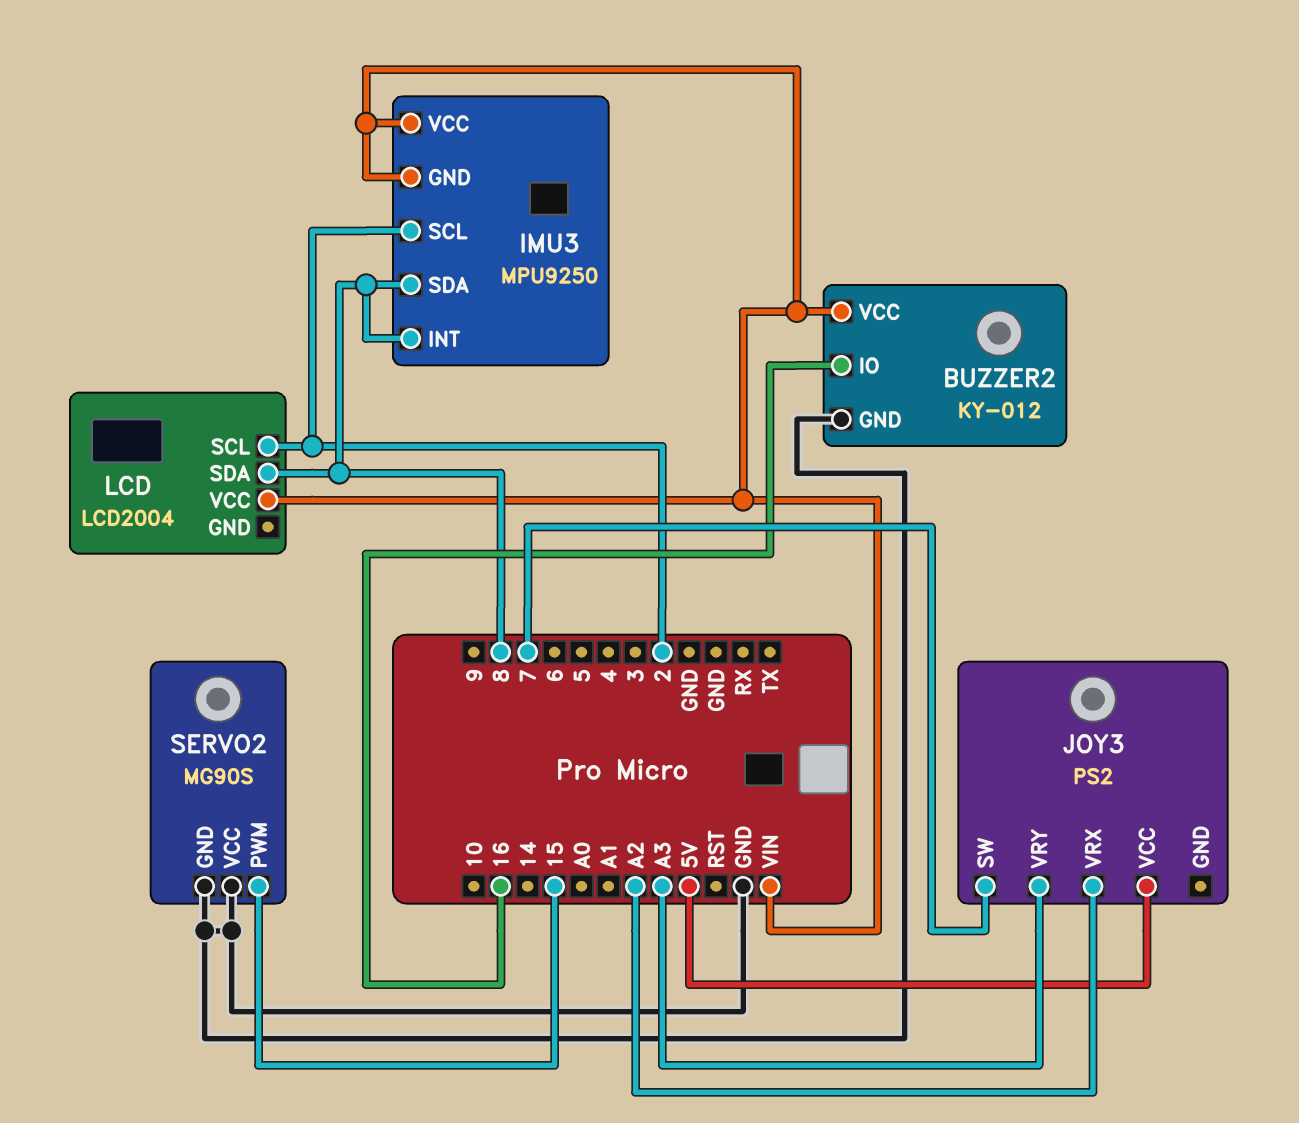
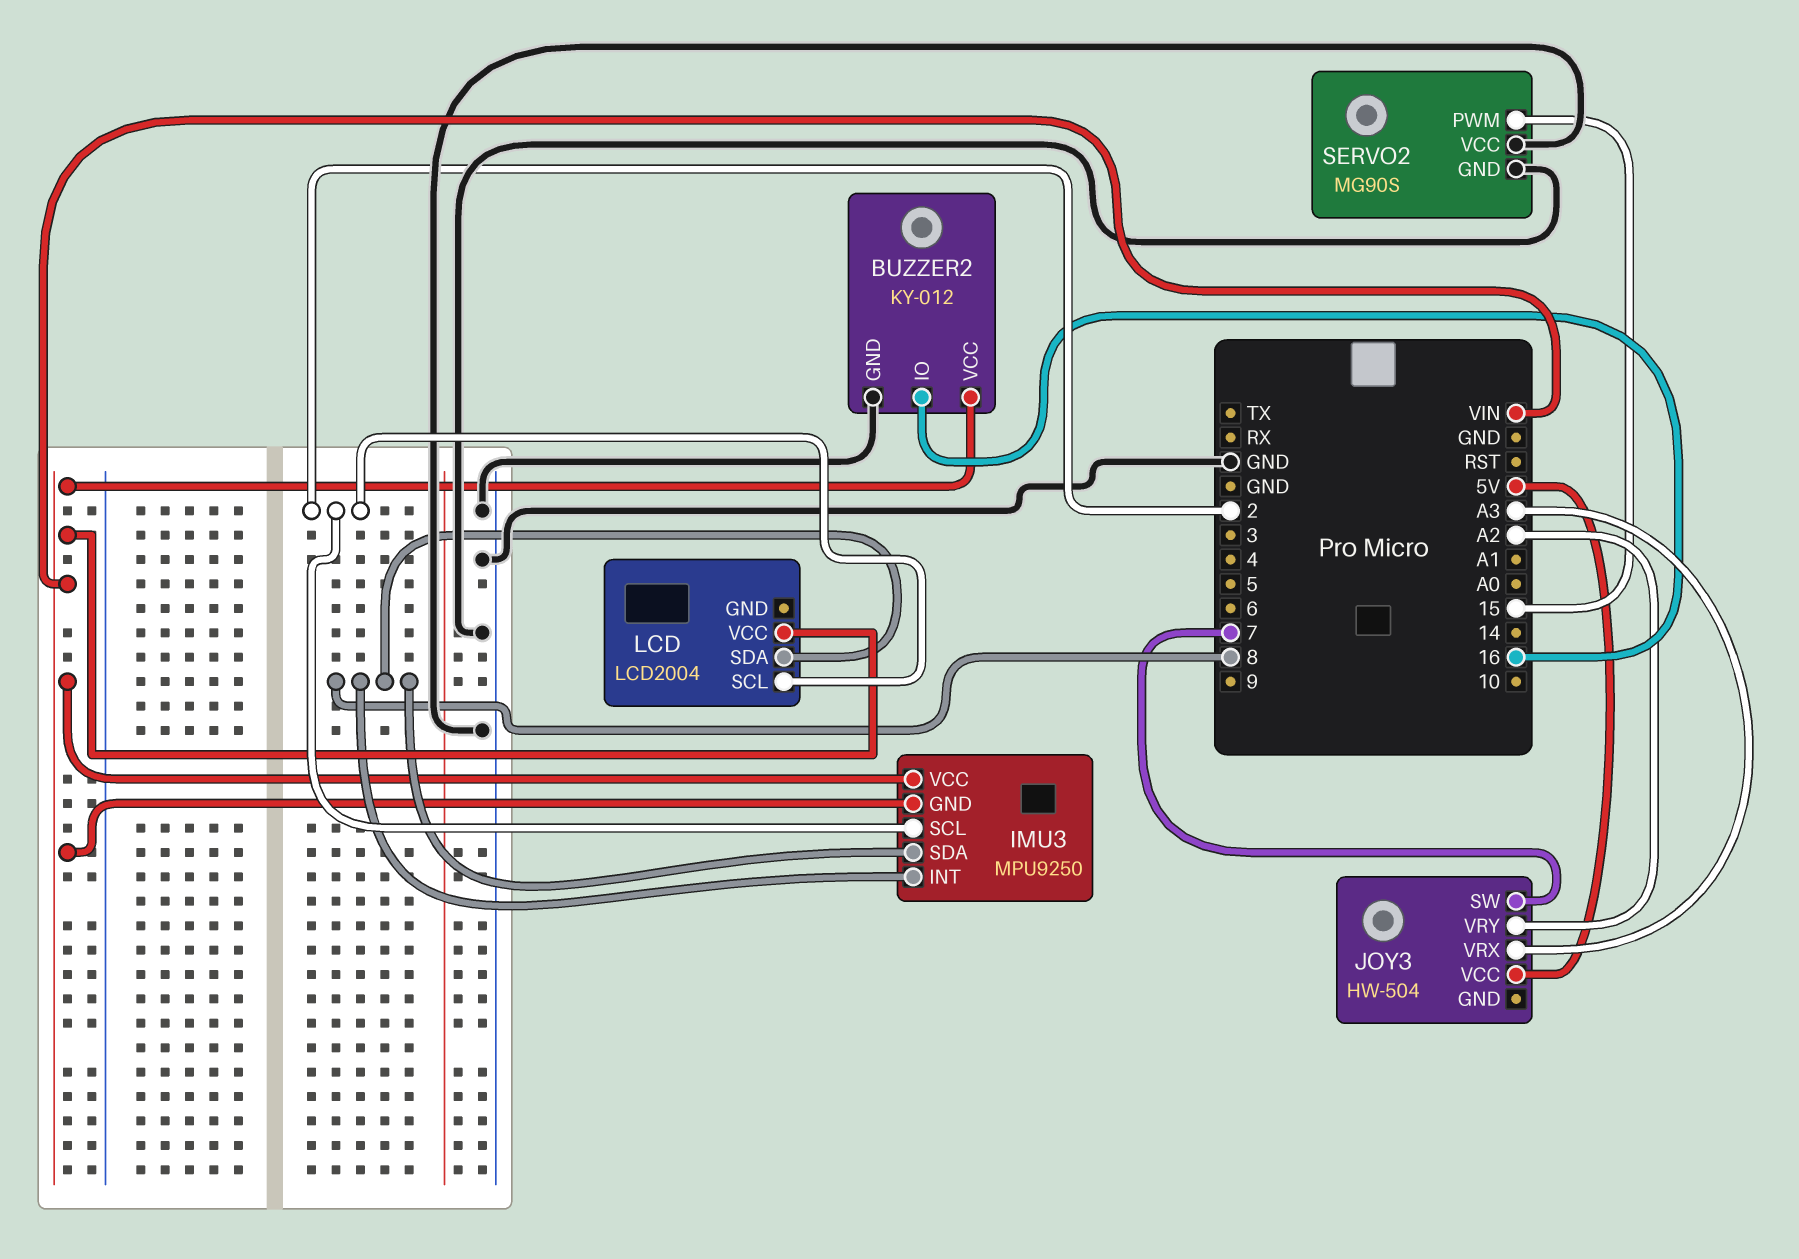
JOY3: PS2 -> HW-504
JOY3 pin VRX: A2 -> A3
JOY3 pin VRY: A3 -> A2

